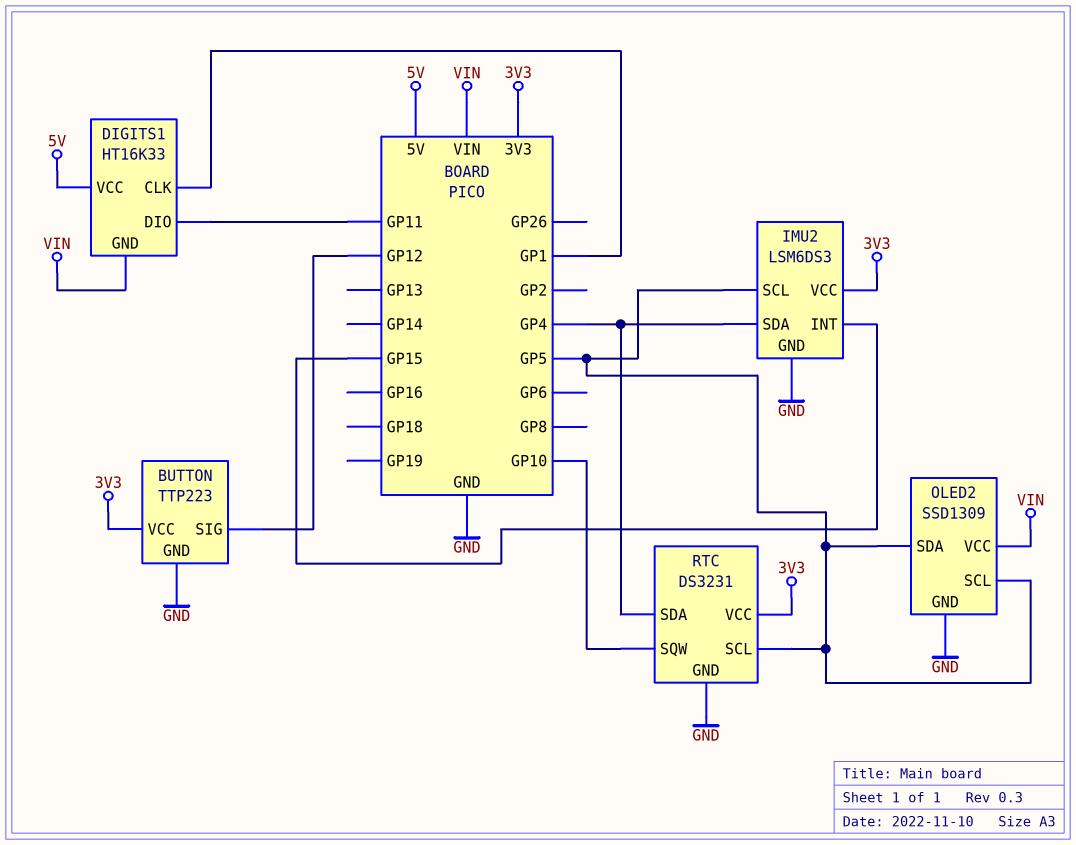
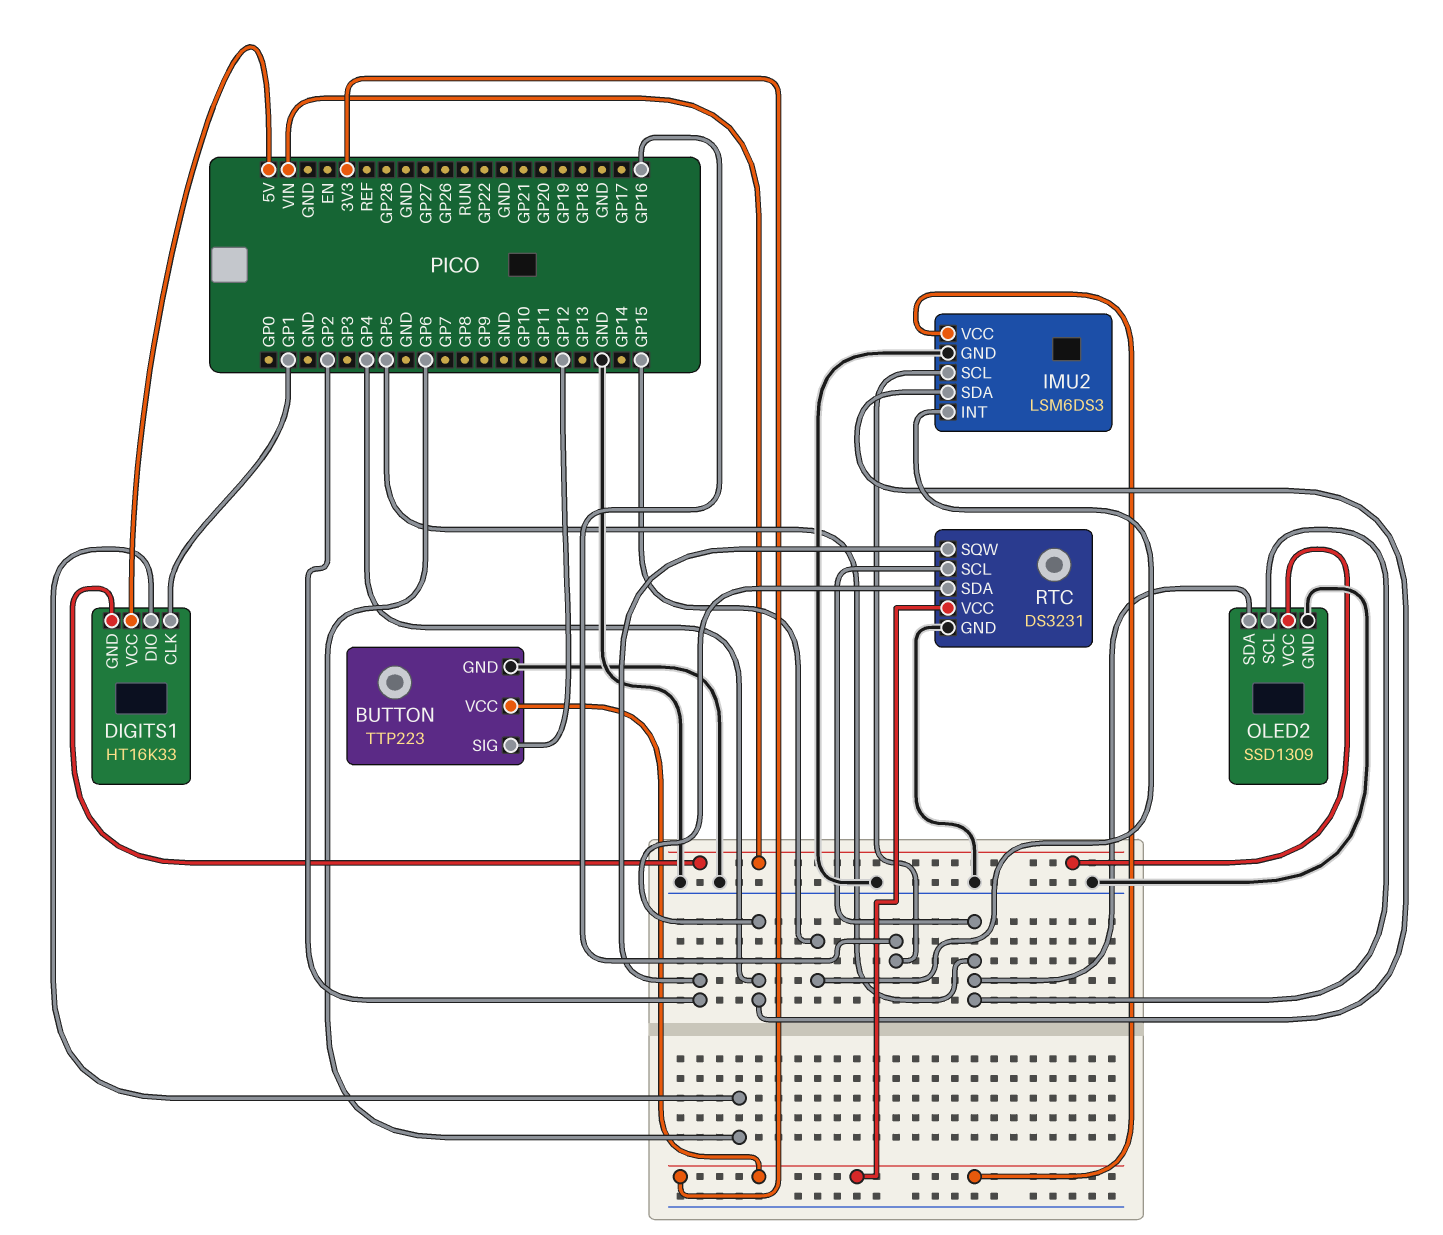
DIGITS1 pin DIO: GP11 -> GP6
IMU2 pin SCL: GP5 -> GP16
RTC pin SQW: GP10 -> GP2

